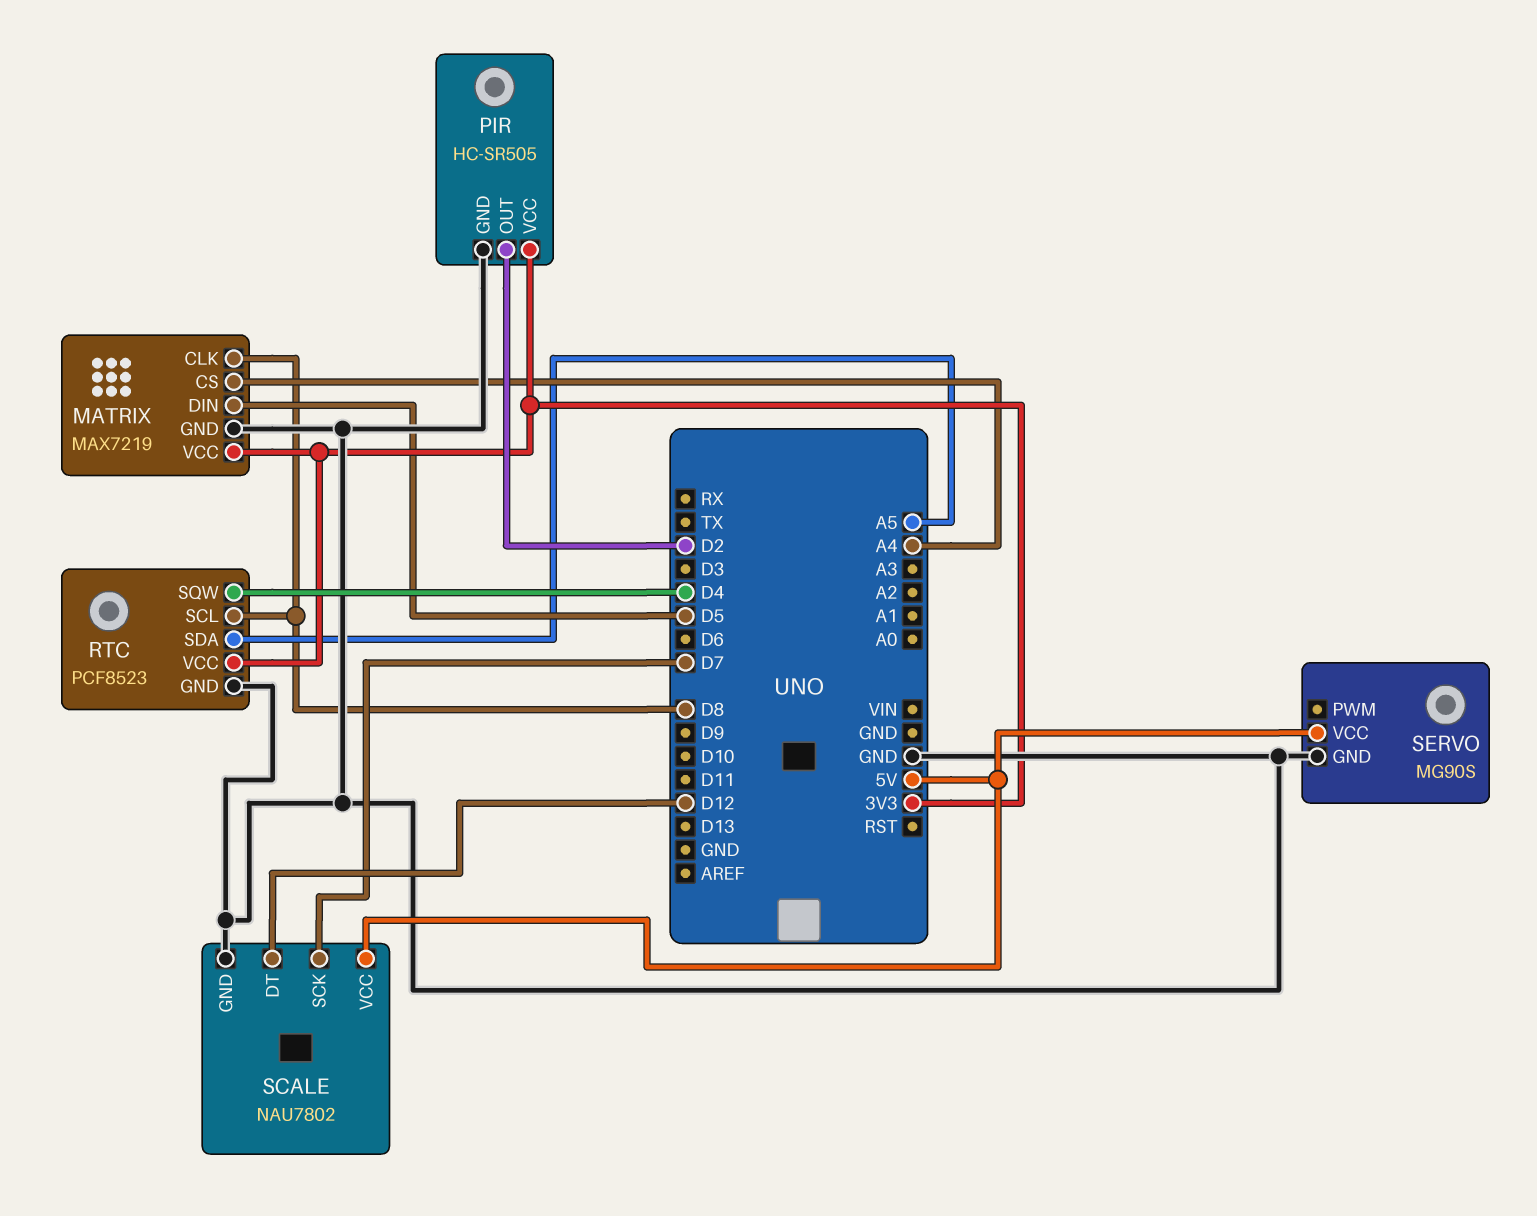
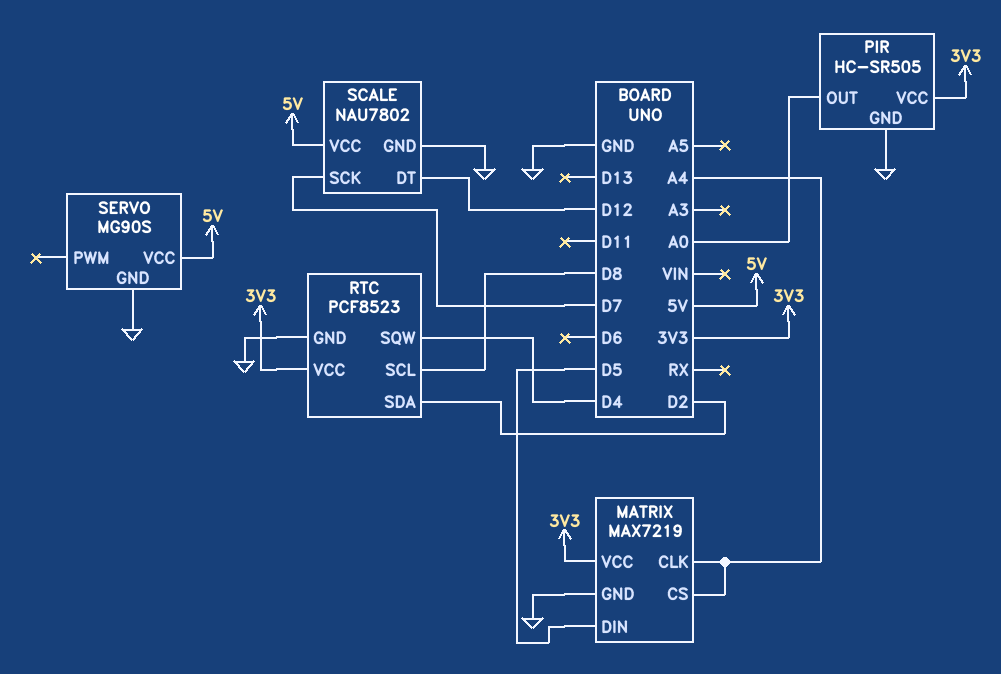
MATRIX pin CLK: D8 -> A4
PIR pin OUT: D2 -> A0
RTC pin SDA: A5 -> D2

